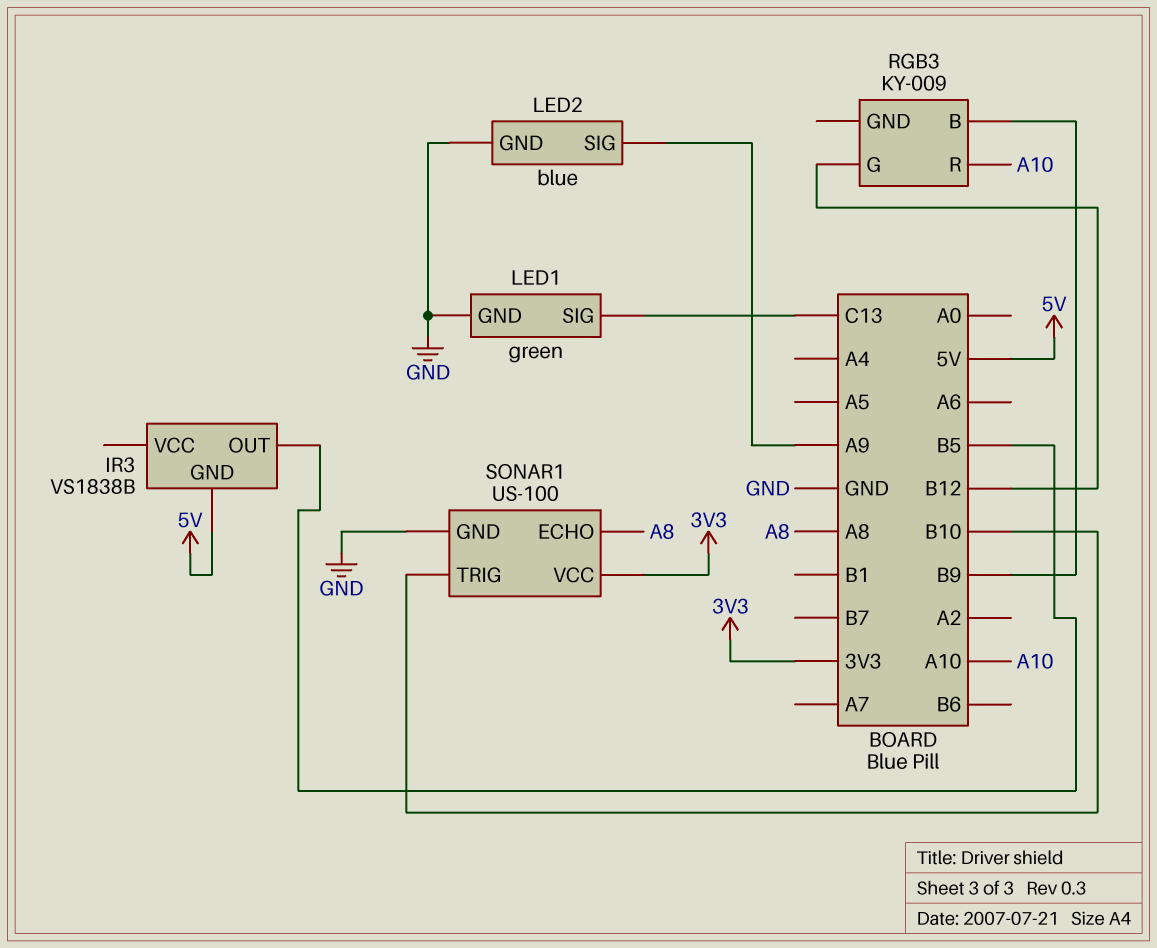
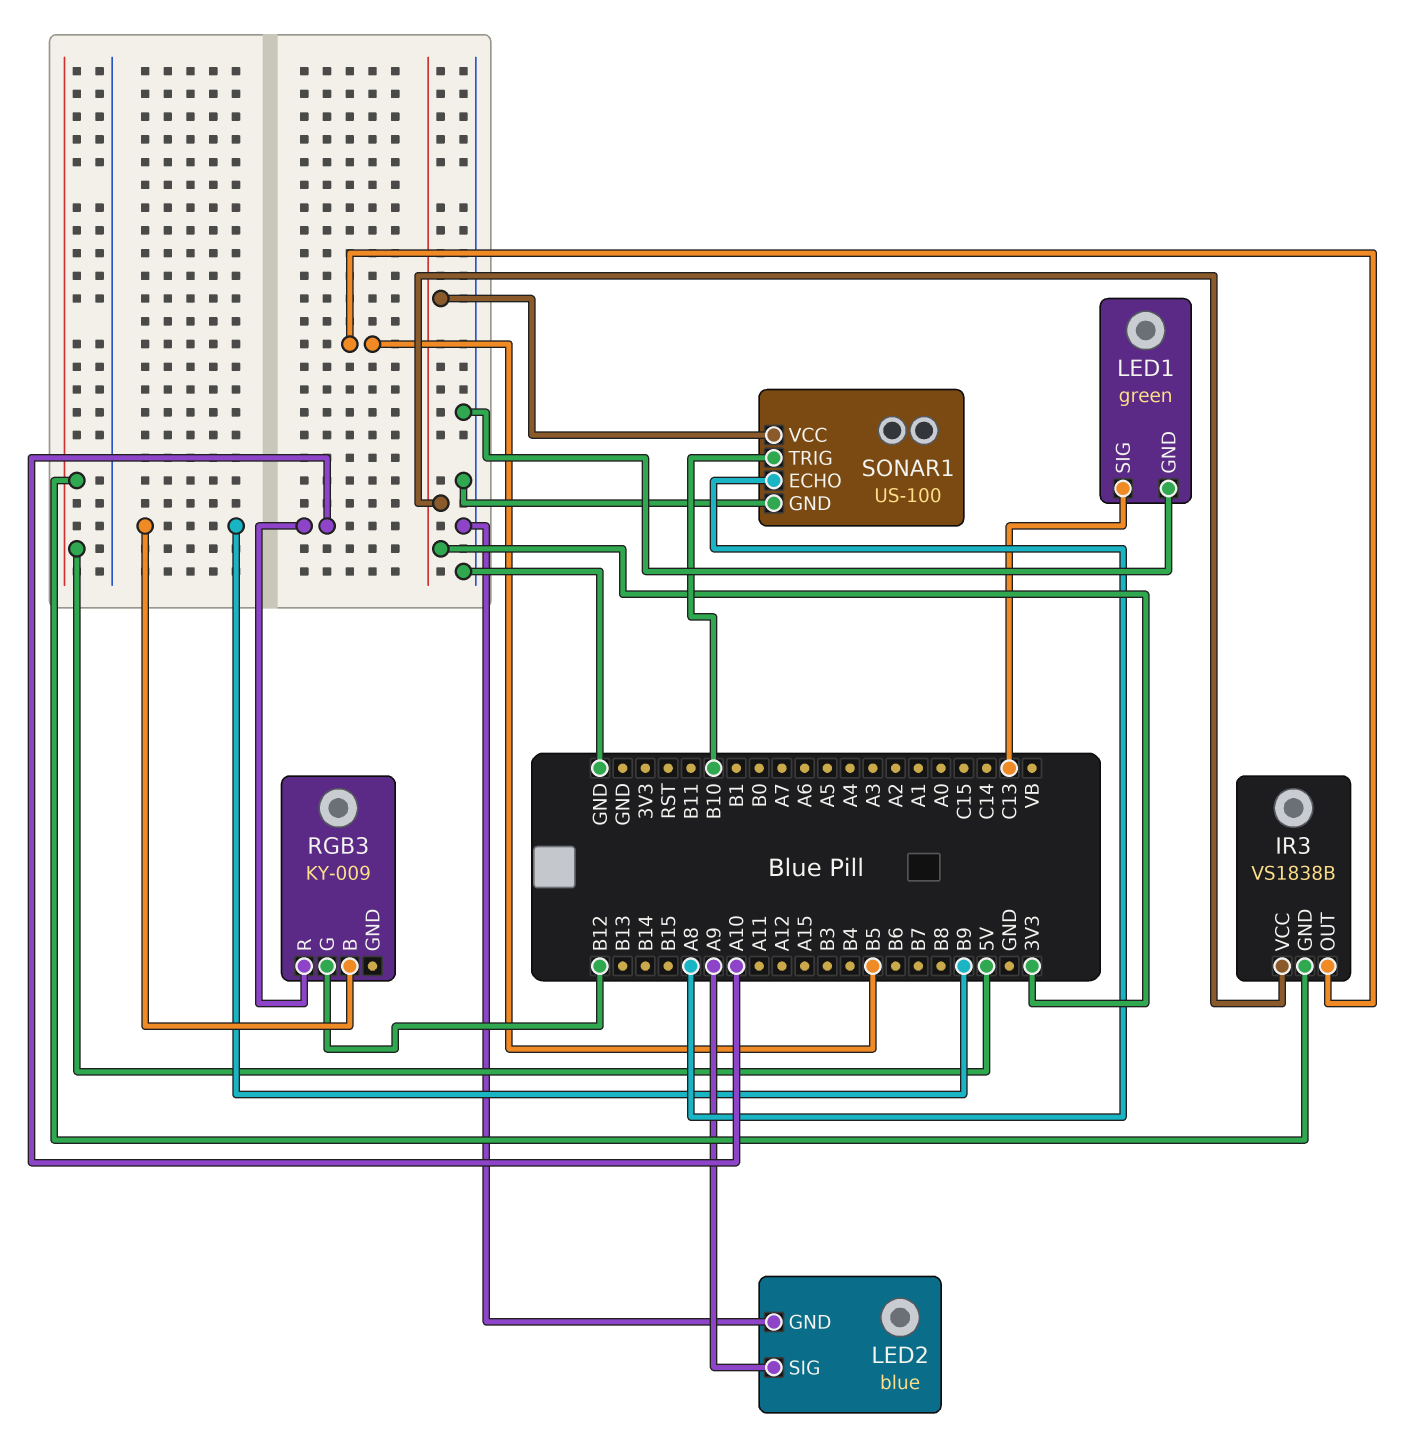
IR3 pin VCC: none -> 3V3

